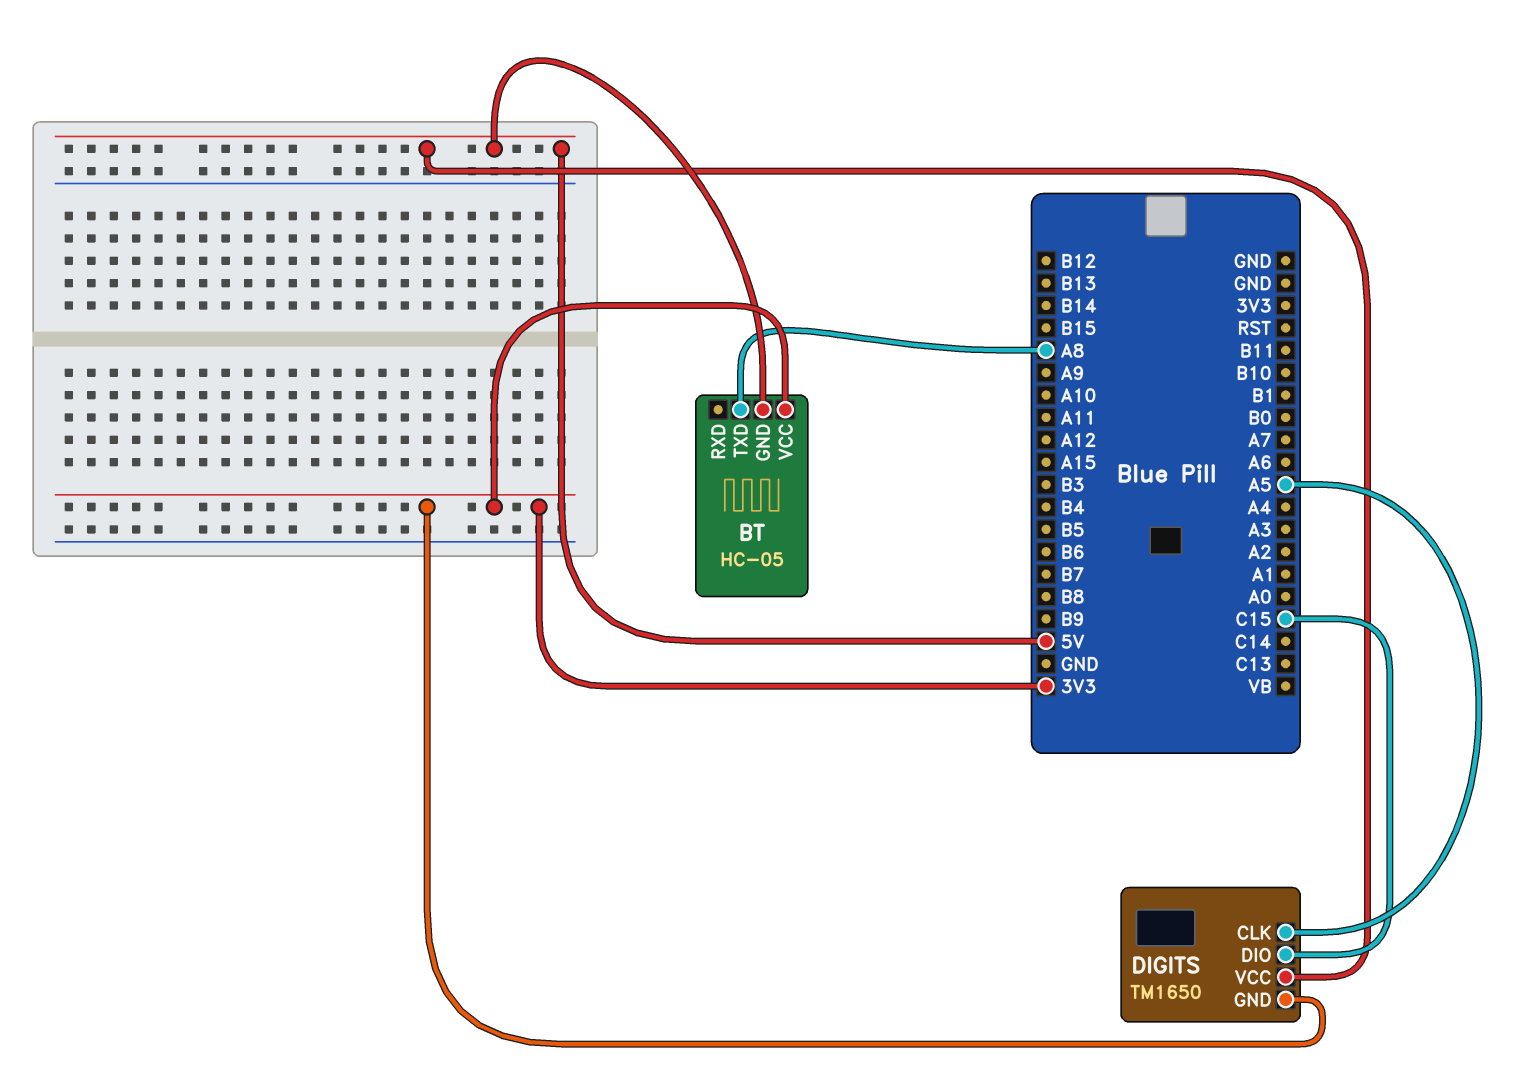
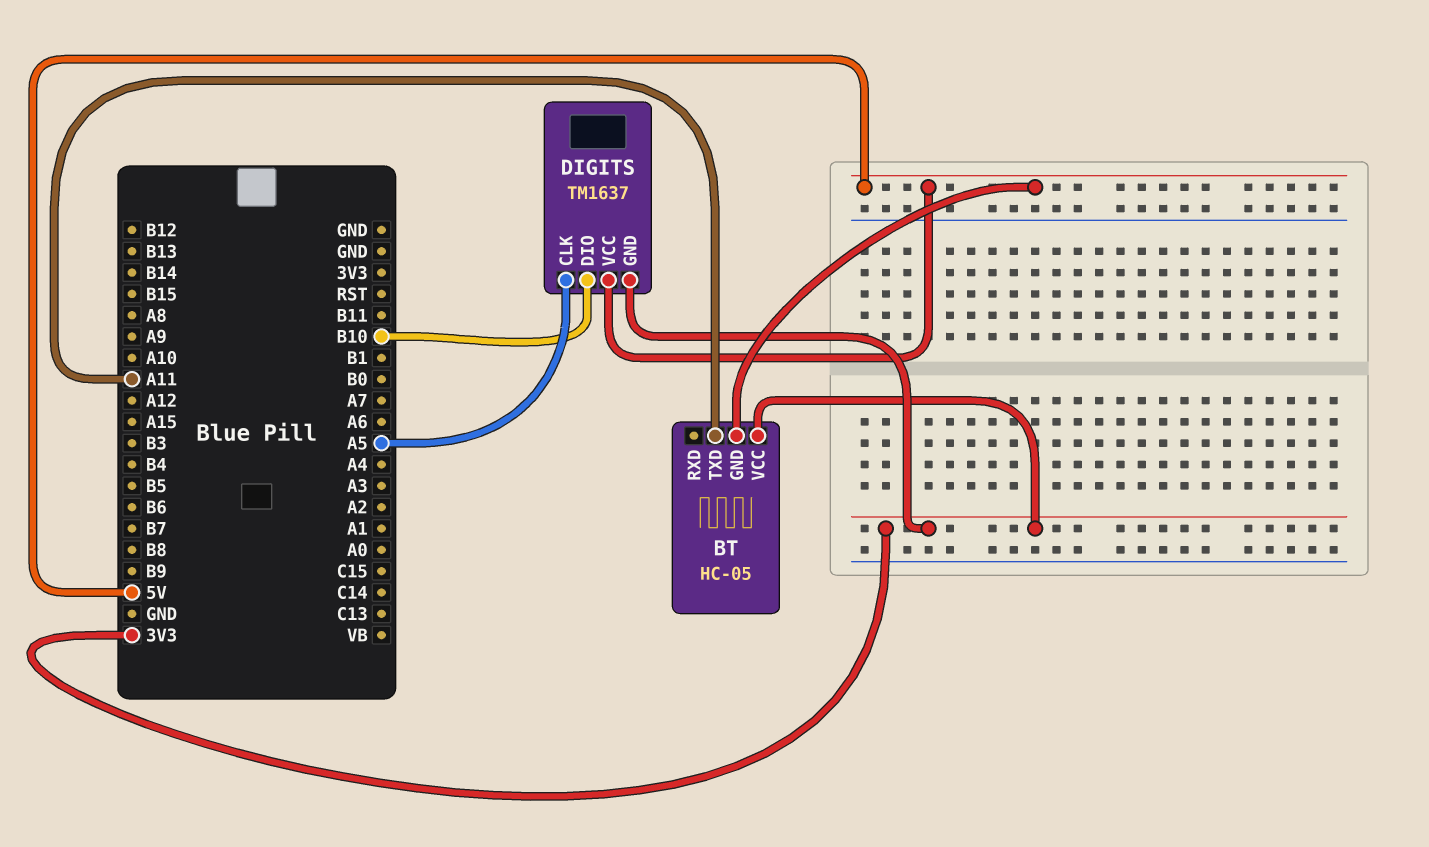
BT pin TXD: A8 -> A11
DIGITS: TM1650 -> TM1637
DIGITS pin DIO: C15 -> B10

